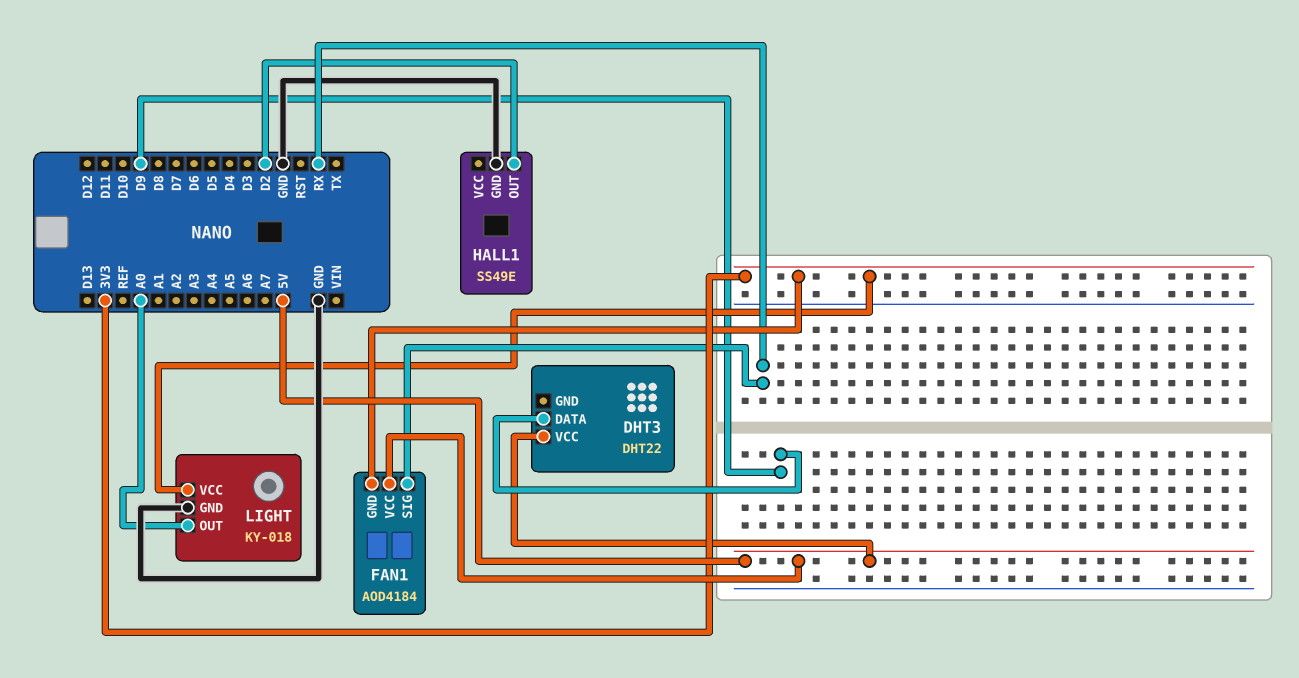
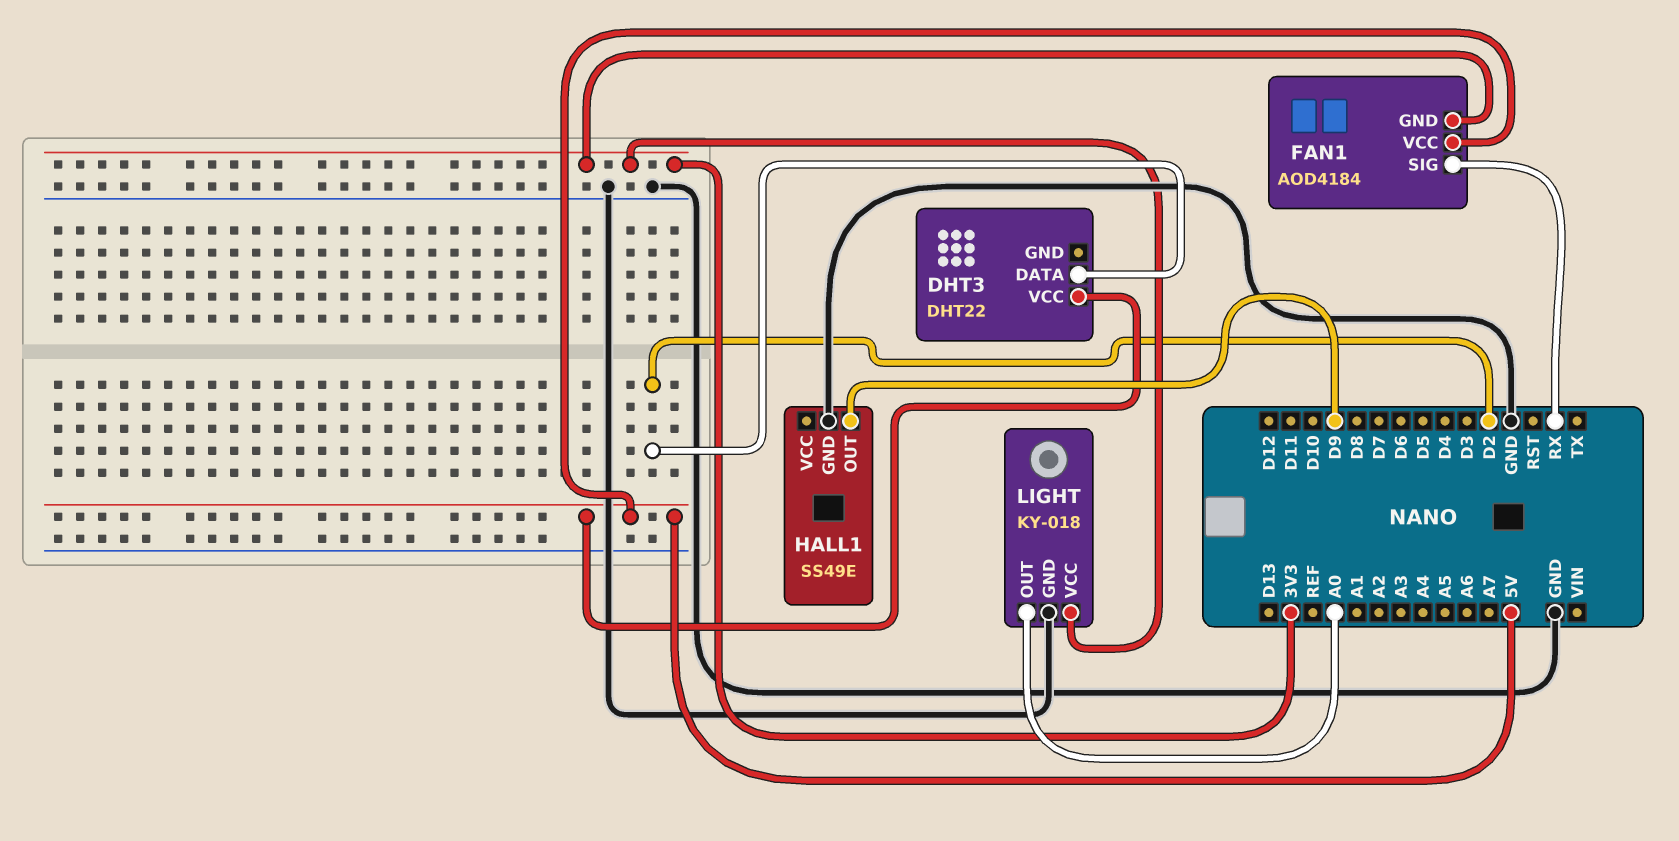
DHT3 pin DATA: D9 -> D2
HALL1 pin OUT: D2 -> D9

